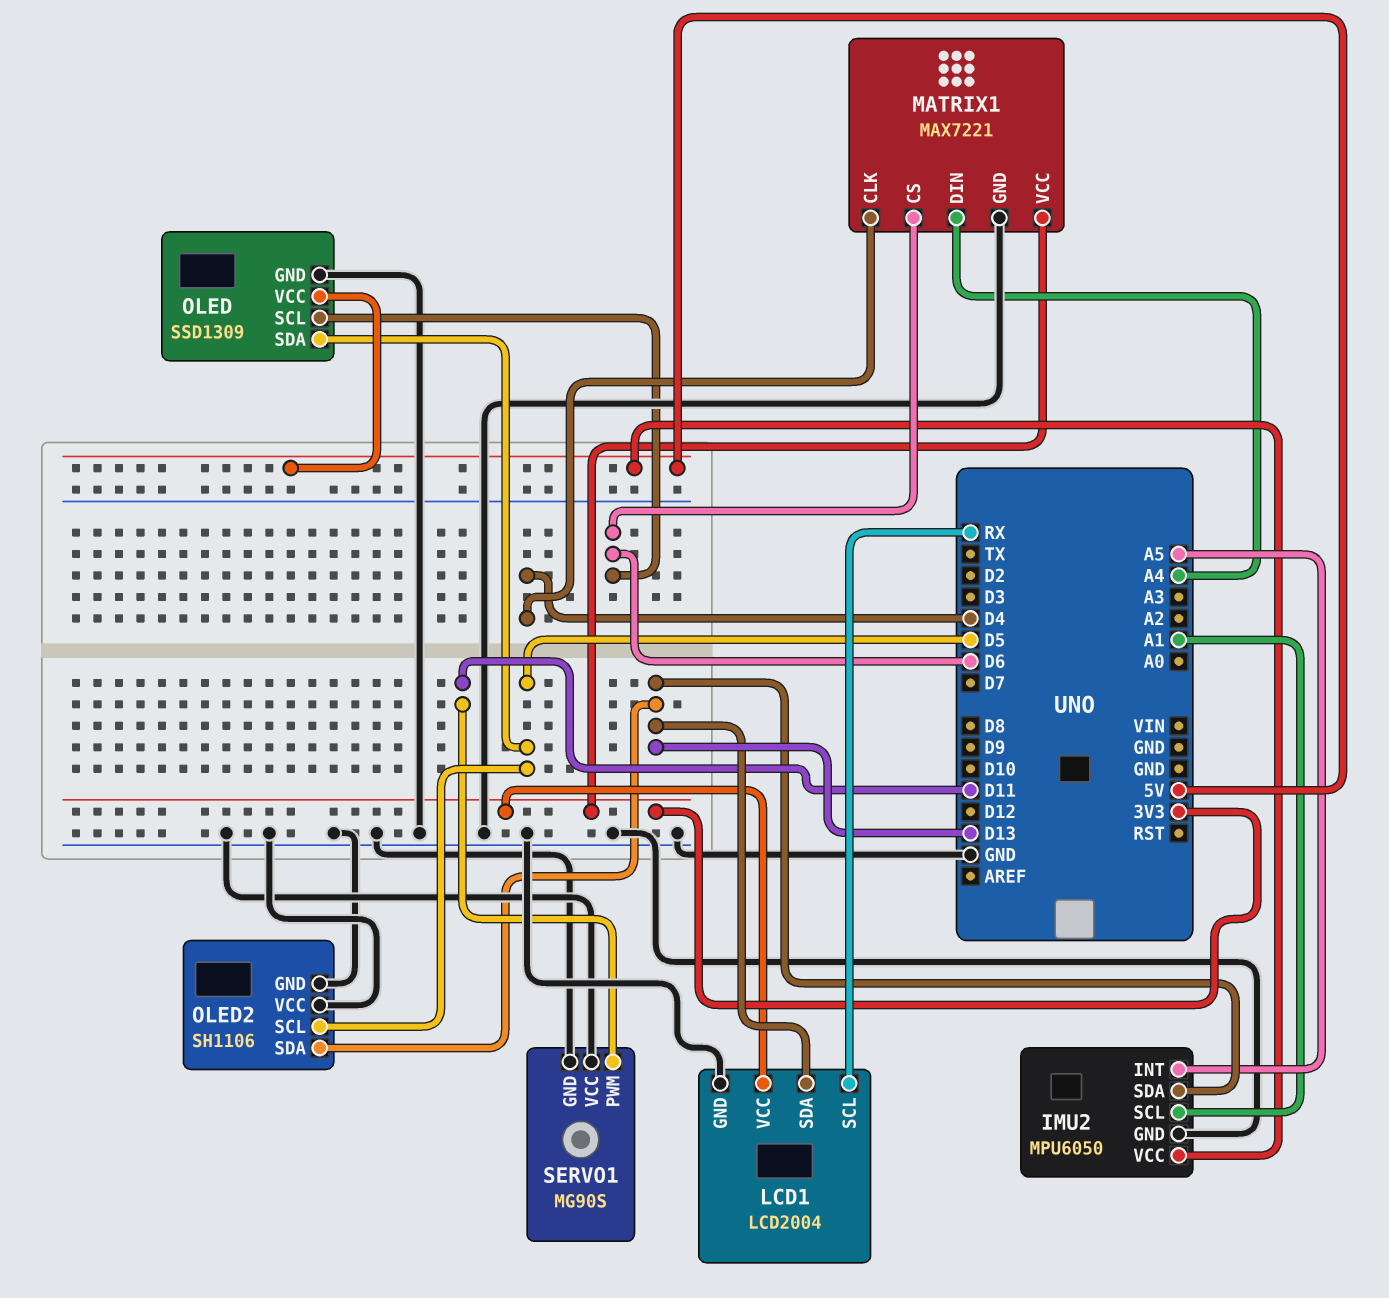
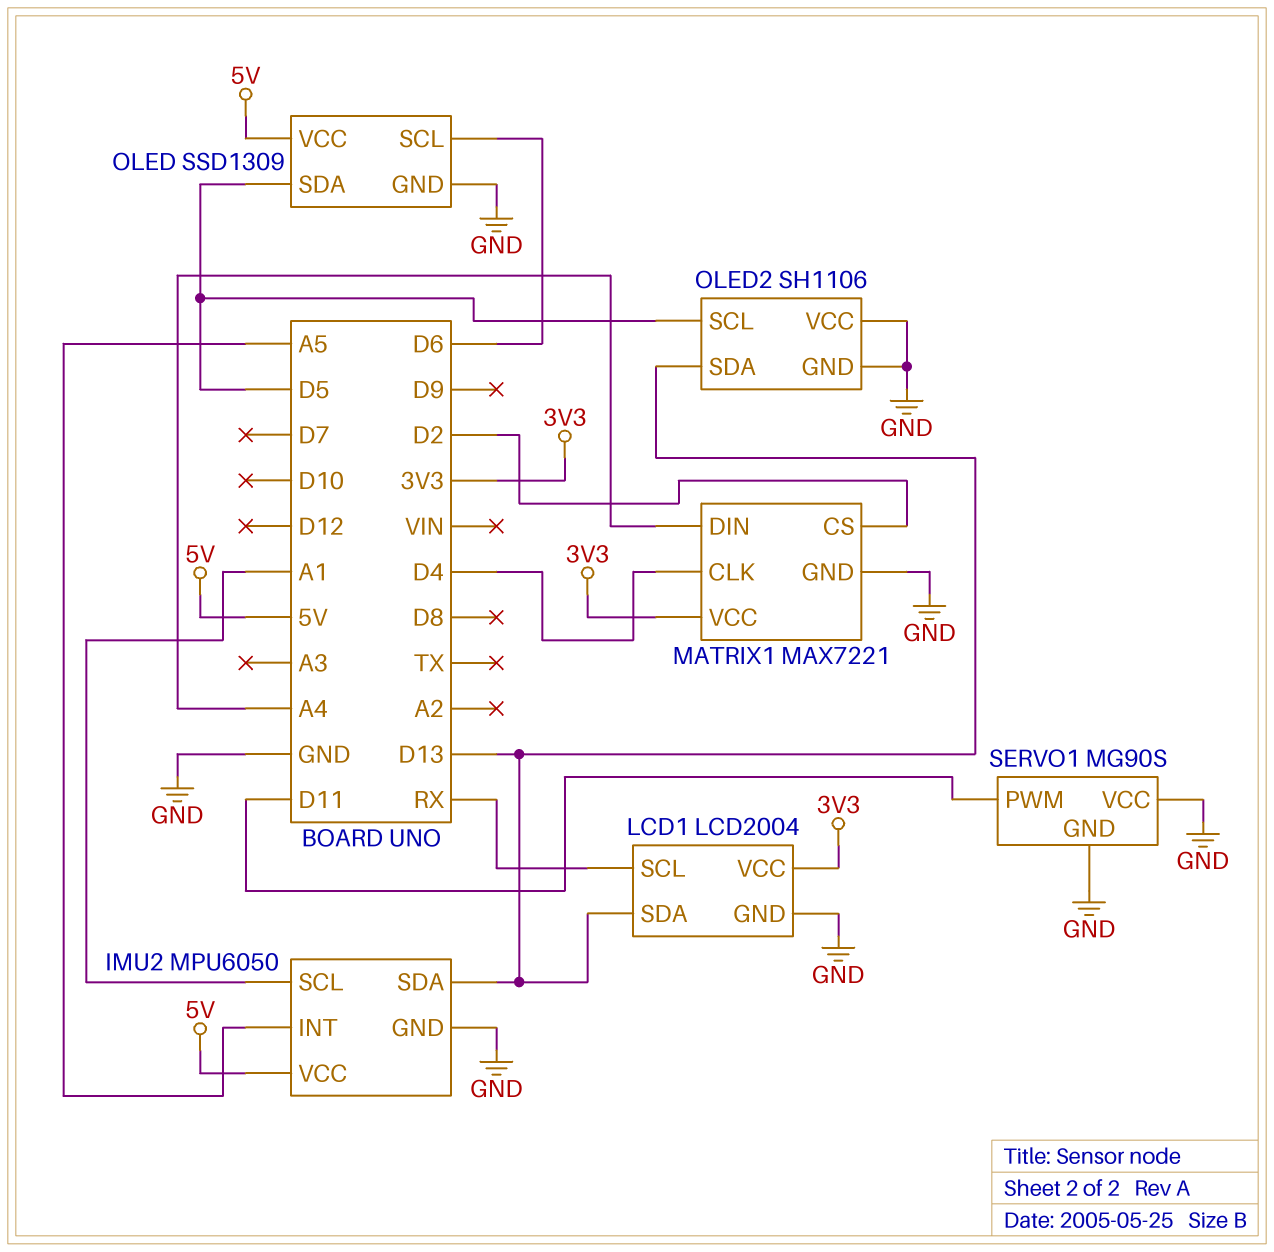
MATRIX1 pin CS: D6 -> D2

